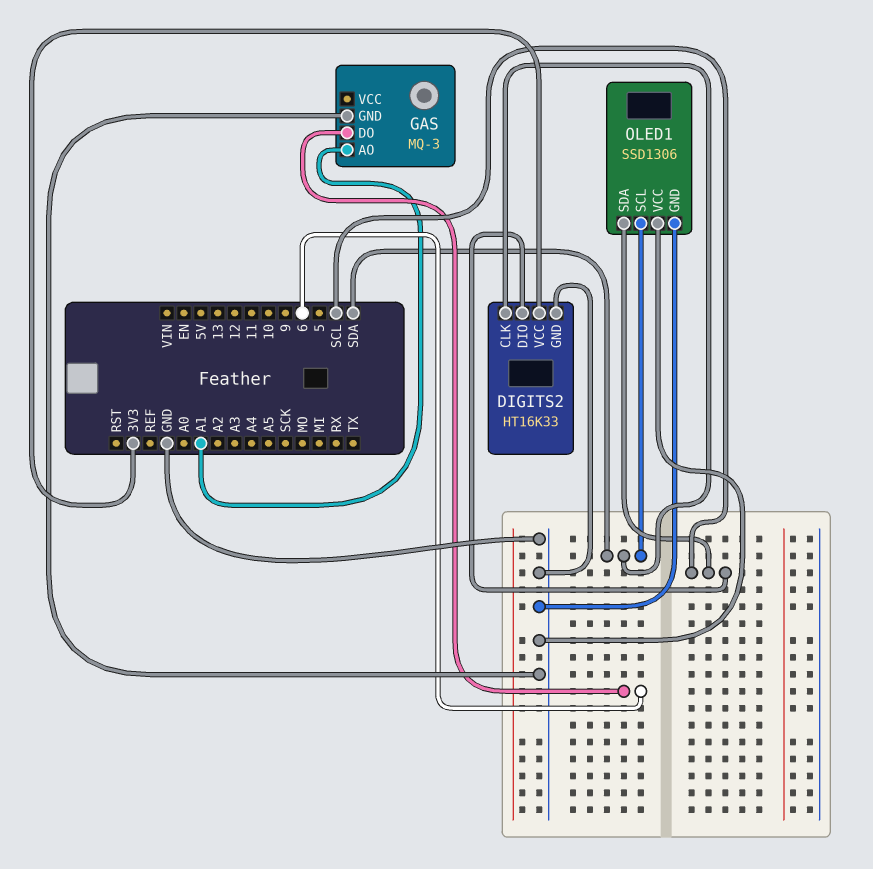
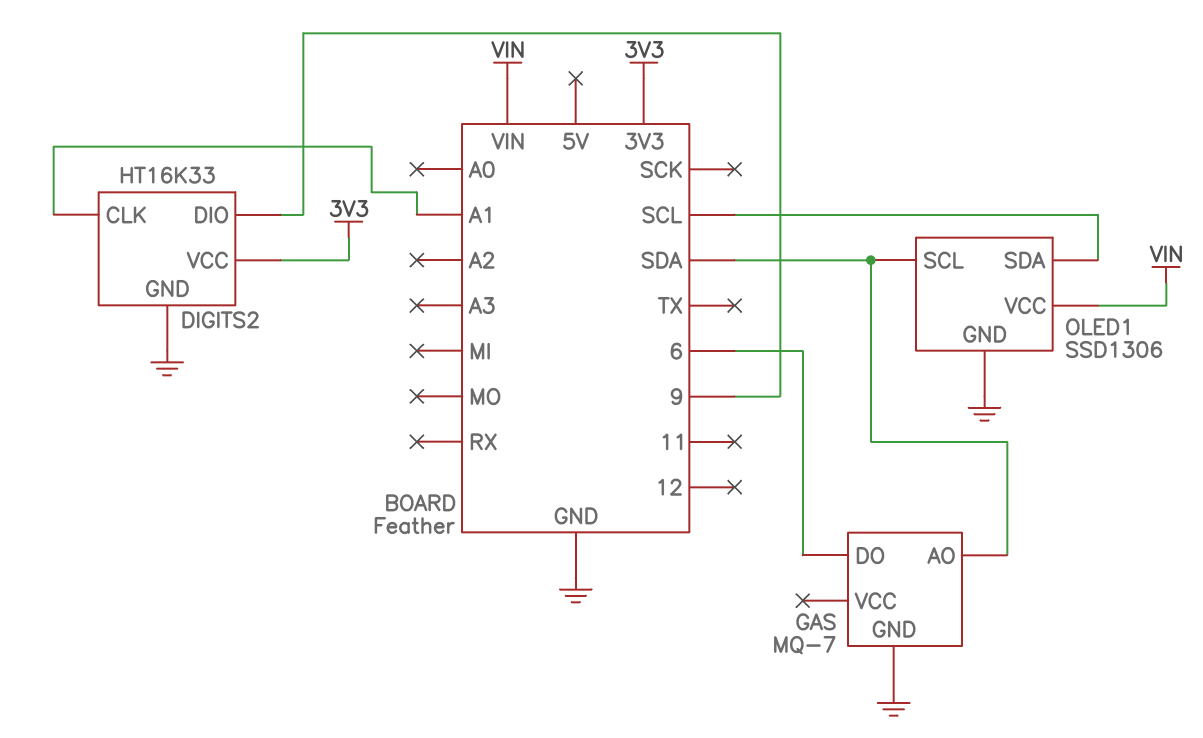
DIGITS2 pin CLK: SDA -> A1
DIGITS2 pin DIO: SCL -> 9
GAS: MQ-3 -> MQ-7
GAS pin AO: A1 -> SDA
OLED1 pin VCC: GND -> VIN

